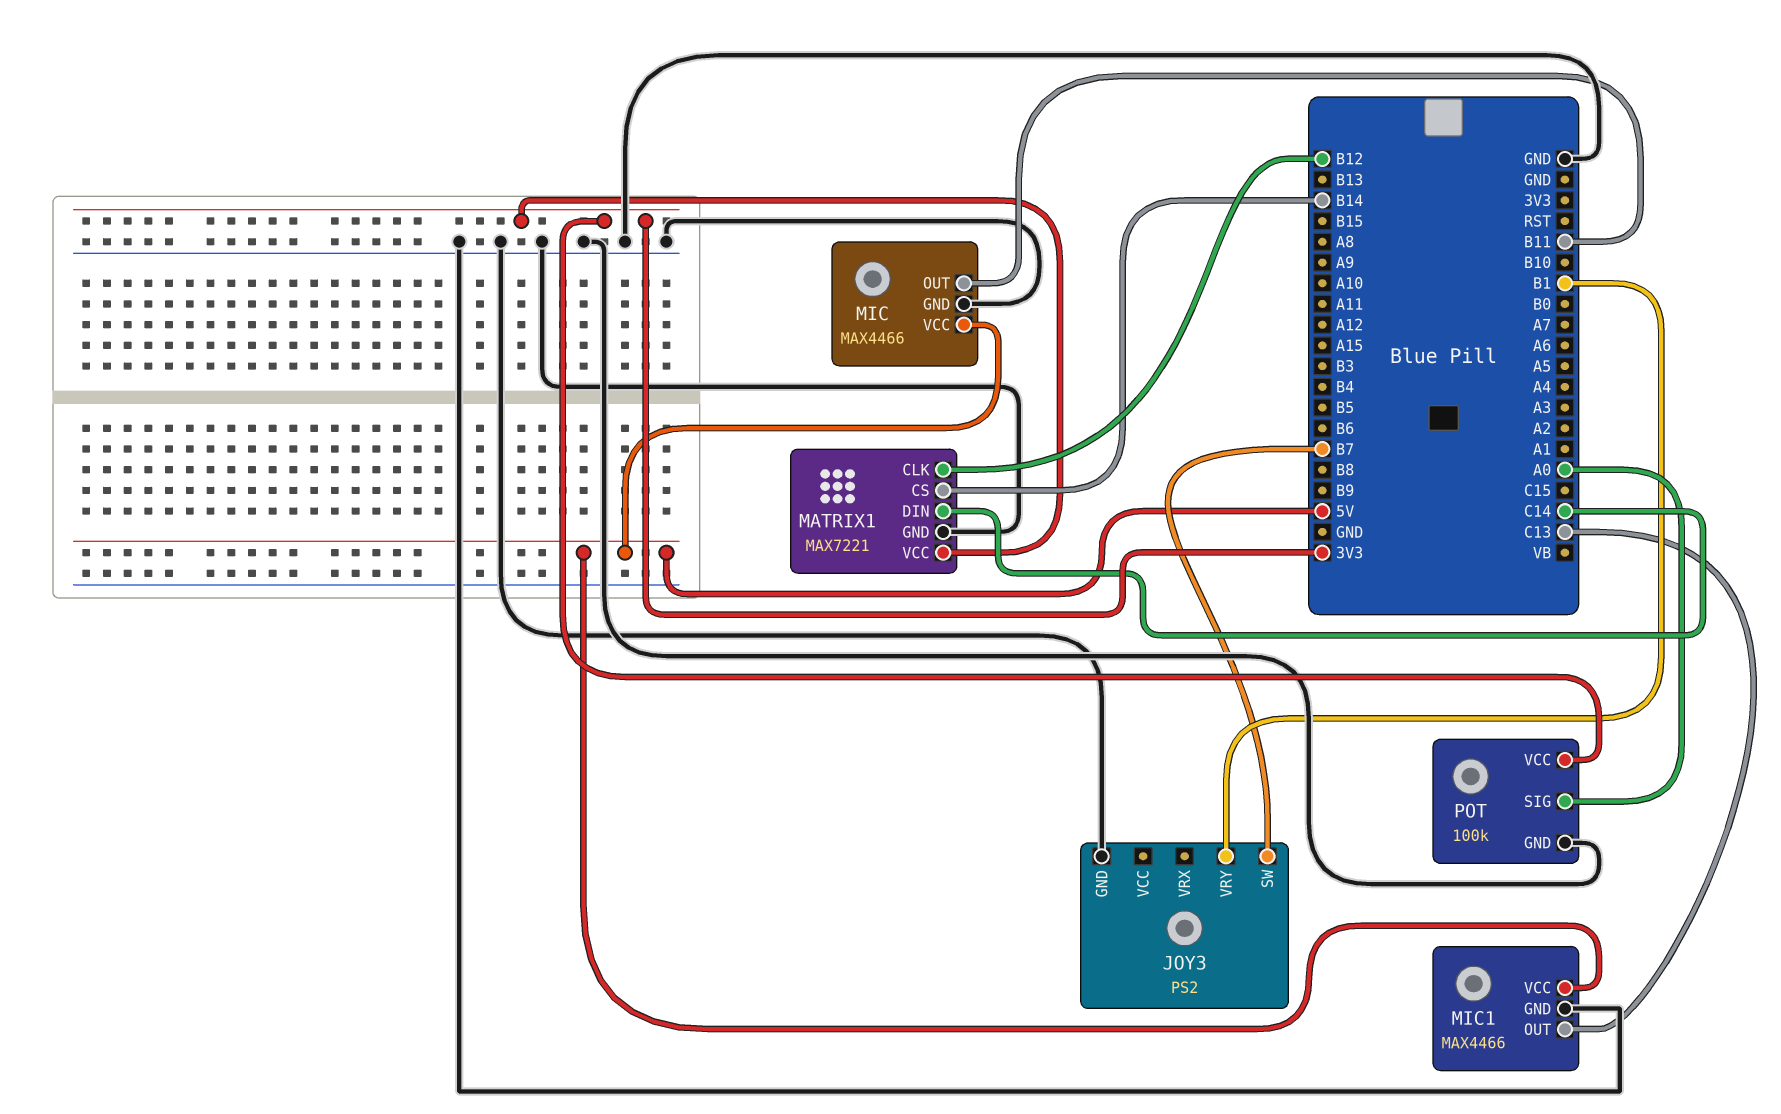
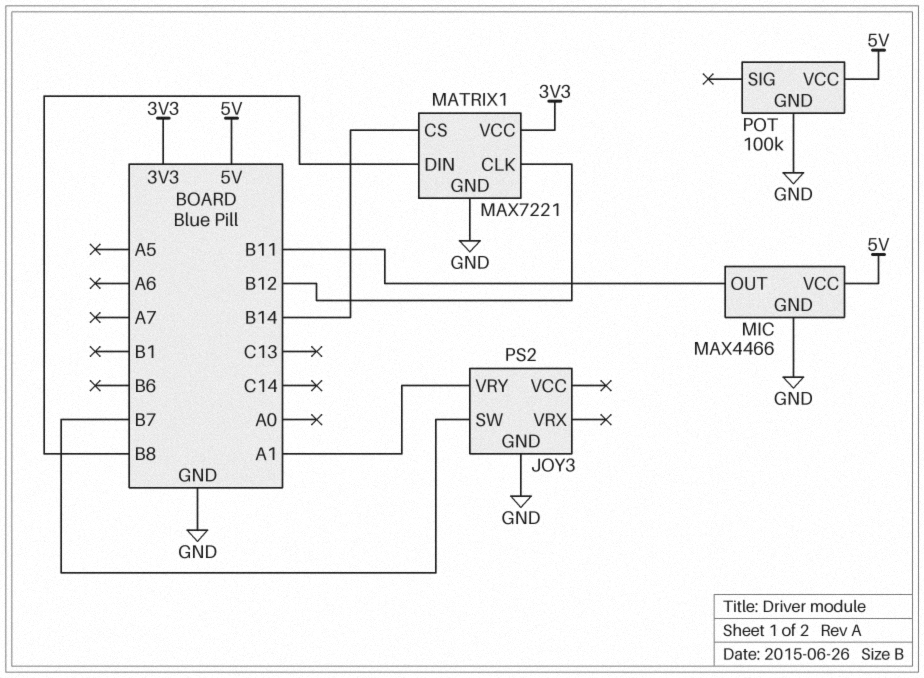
JOY3 pin VRY: B1 -> A1
MATRIX1 pin DIN: C14 -> B8
MIC1: MAX4466 -> none
MIC1 pin GND: GND -> none
MIC1 pin OUT: C13 -> none
MIC1 pin VCC: 5V -> none
POT pin SIG: A0 -> none
POT pin VCC: 3V3 -> 5V

